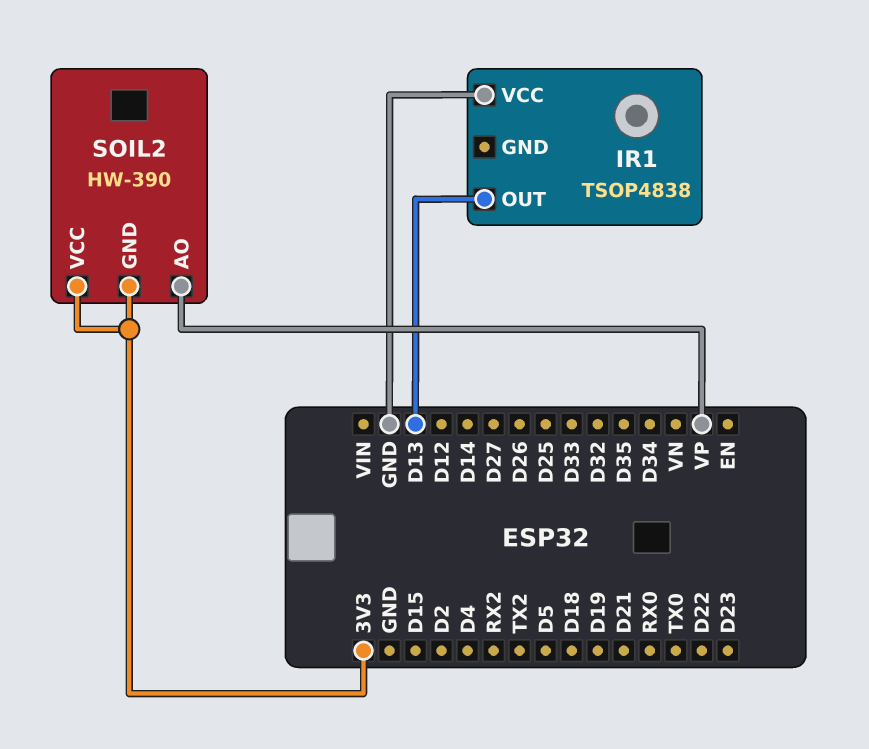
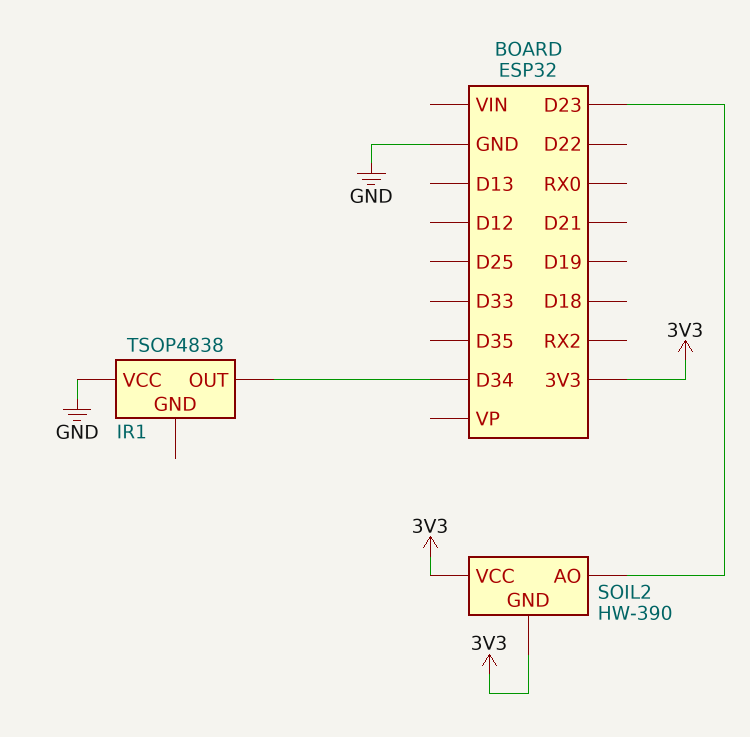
IR1 pin OUT: D13 -> D34
SOIL2 pin AO: VP -> D23

